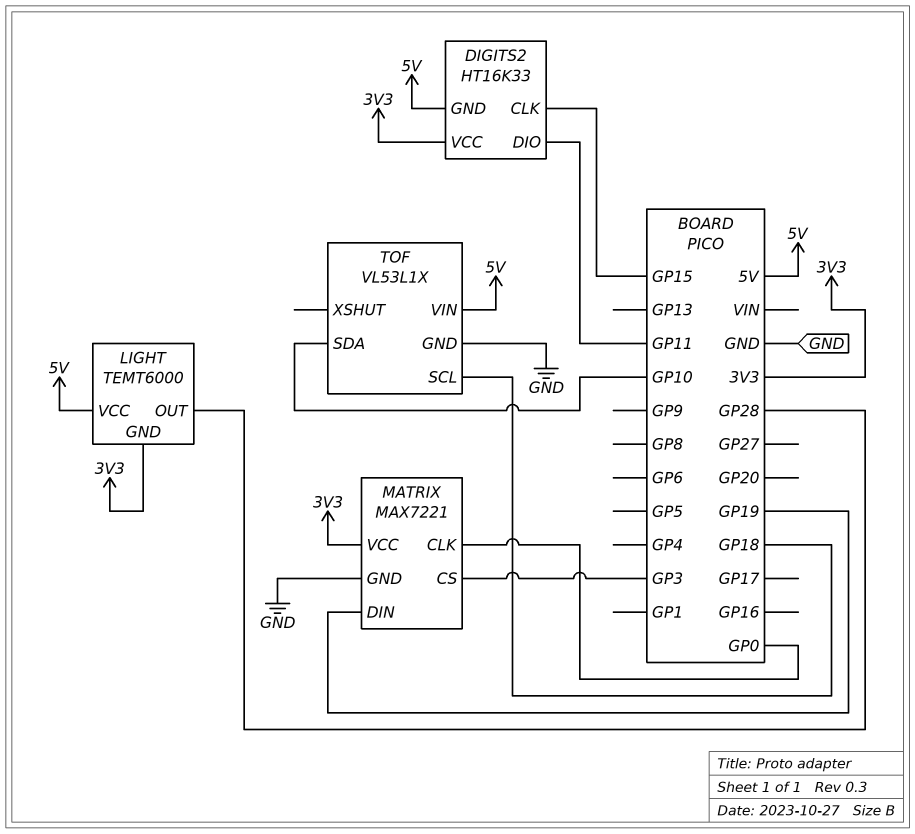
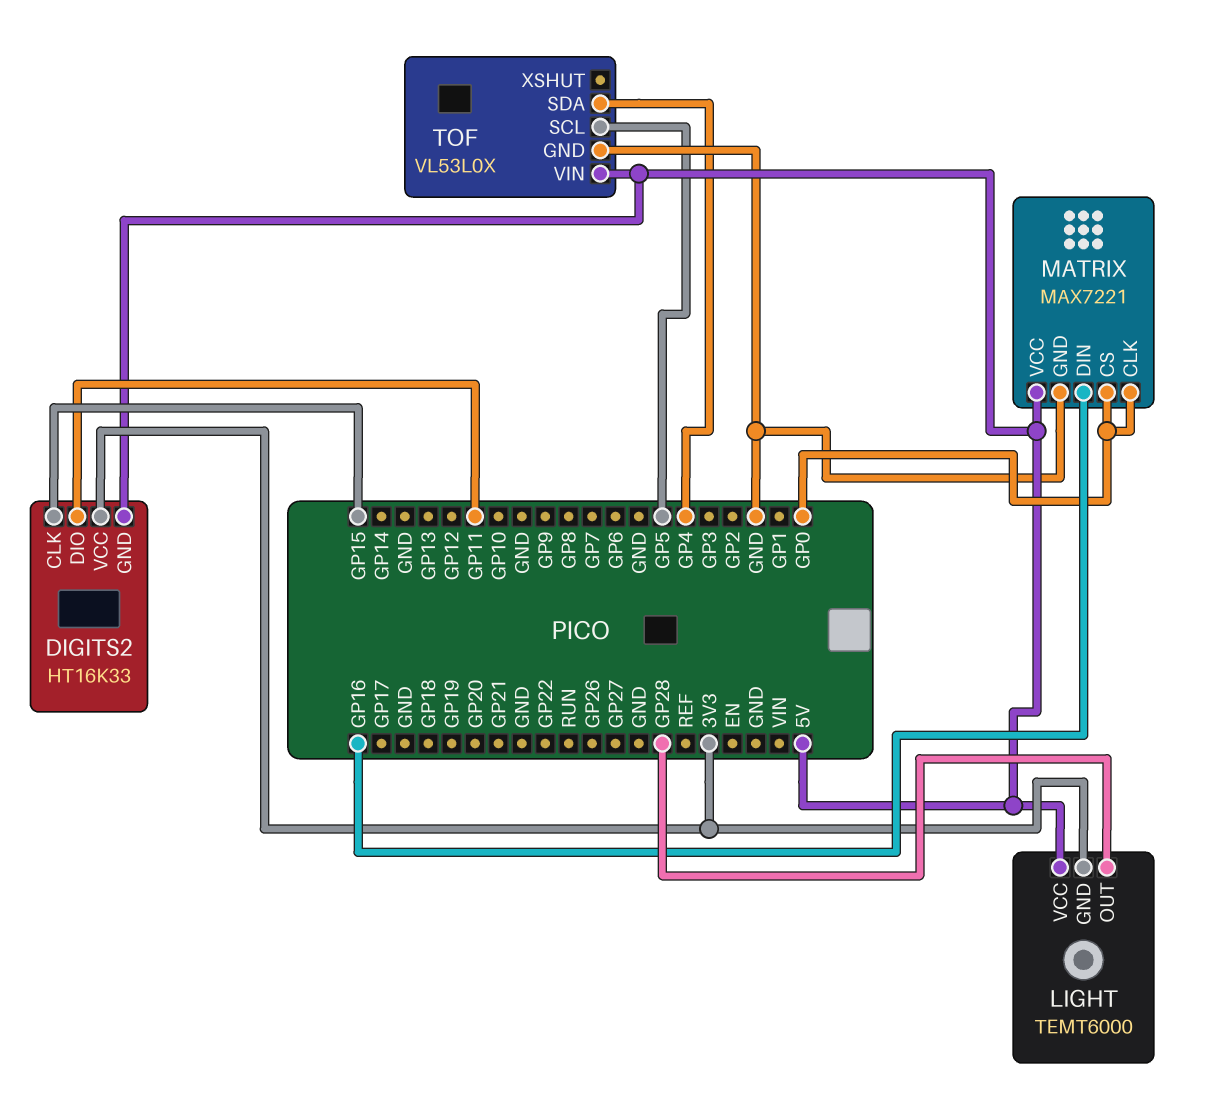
MATRIX pin CS: GP3 -> GP0
MATRIX pin DIN: GP19 -> GP16
MATRIX pin VCC: 3V3 -> 5V
TOF: VL53L1X -> VL53L0X
TOF pin SCL: GP18 -> GP5
TOF pin SDA: GP10 -> GP4

